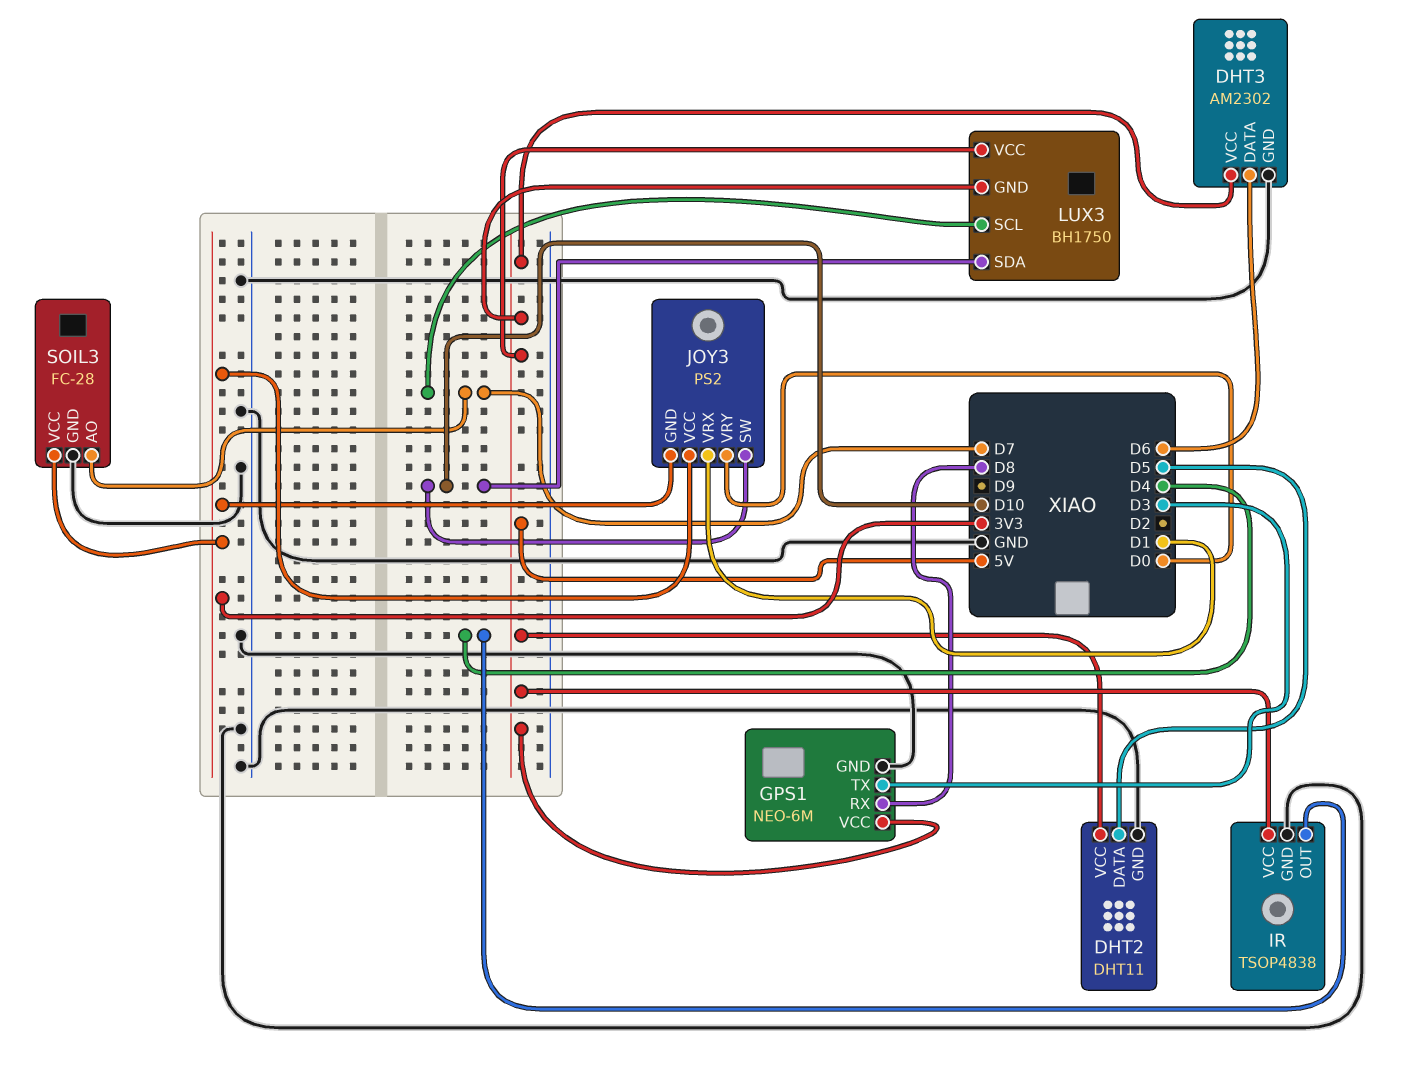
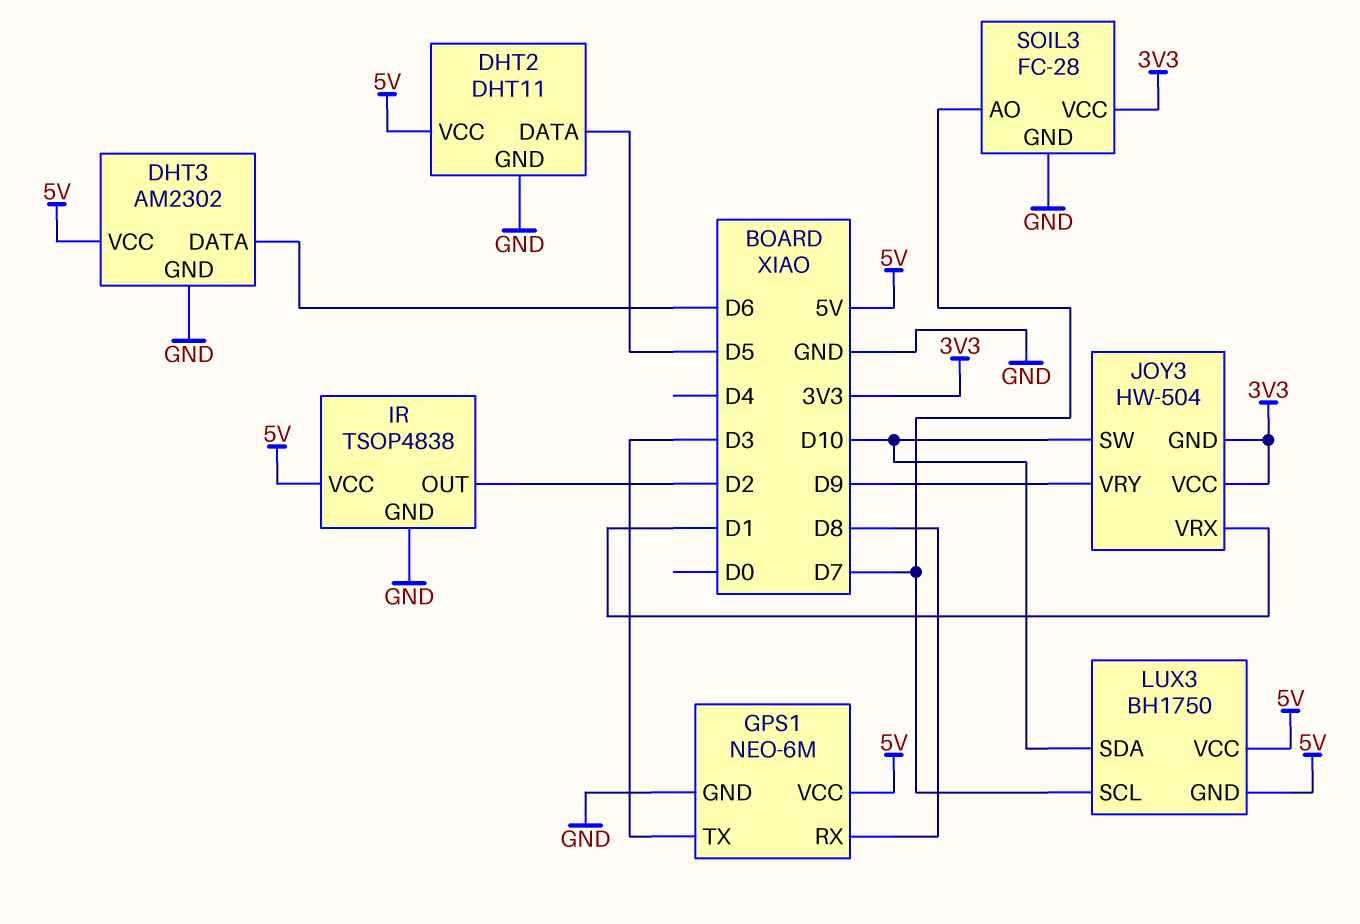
IR pin OUT: D4 -> D2
JOY3: PS2 -> HW-504
JOY3 pin VRY: D0 -> D9

